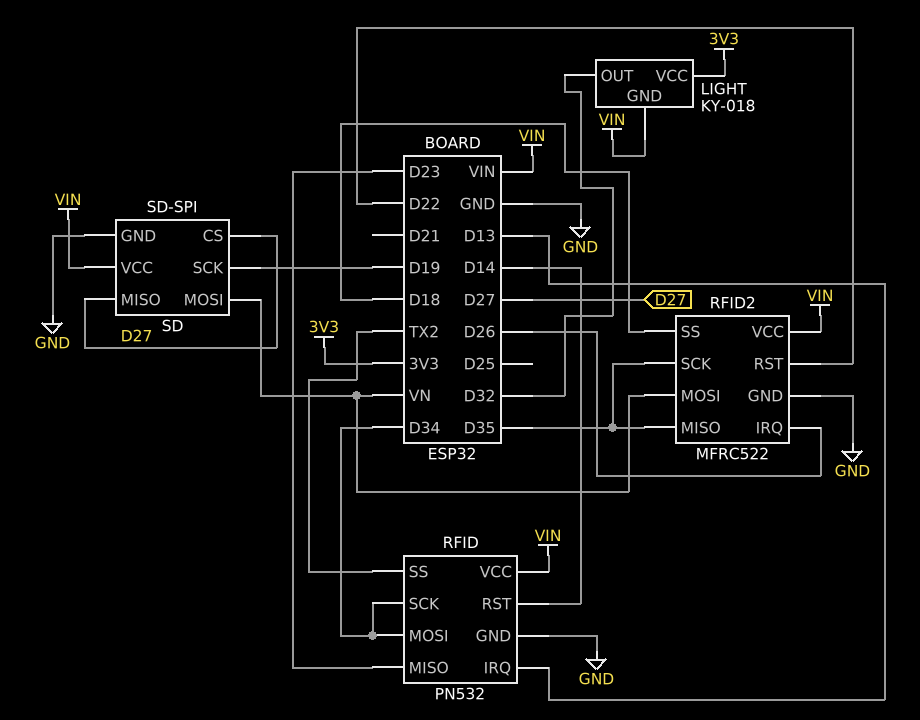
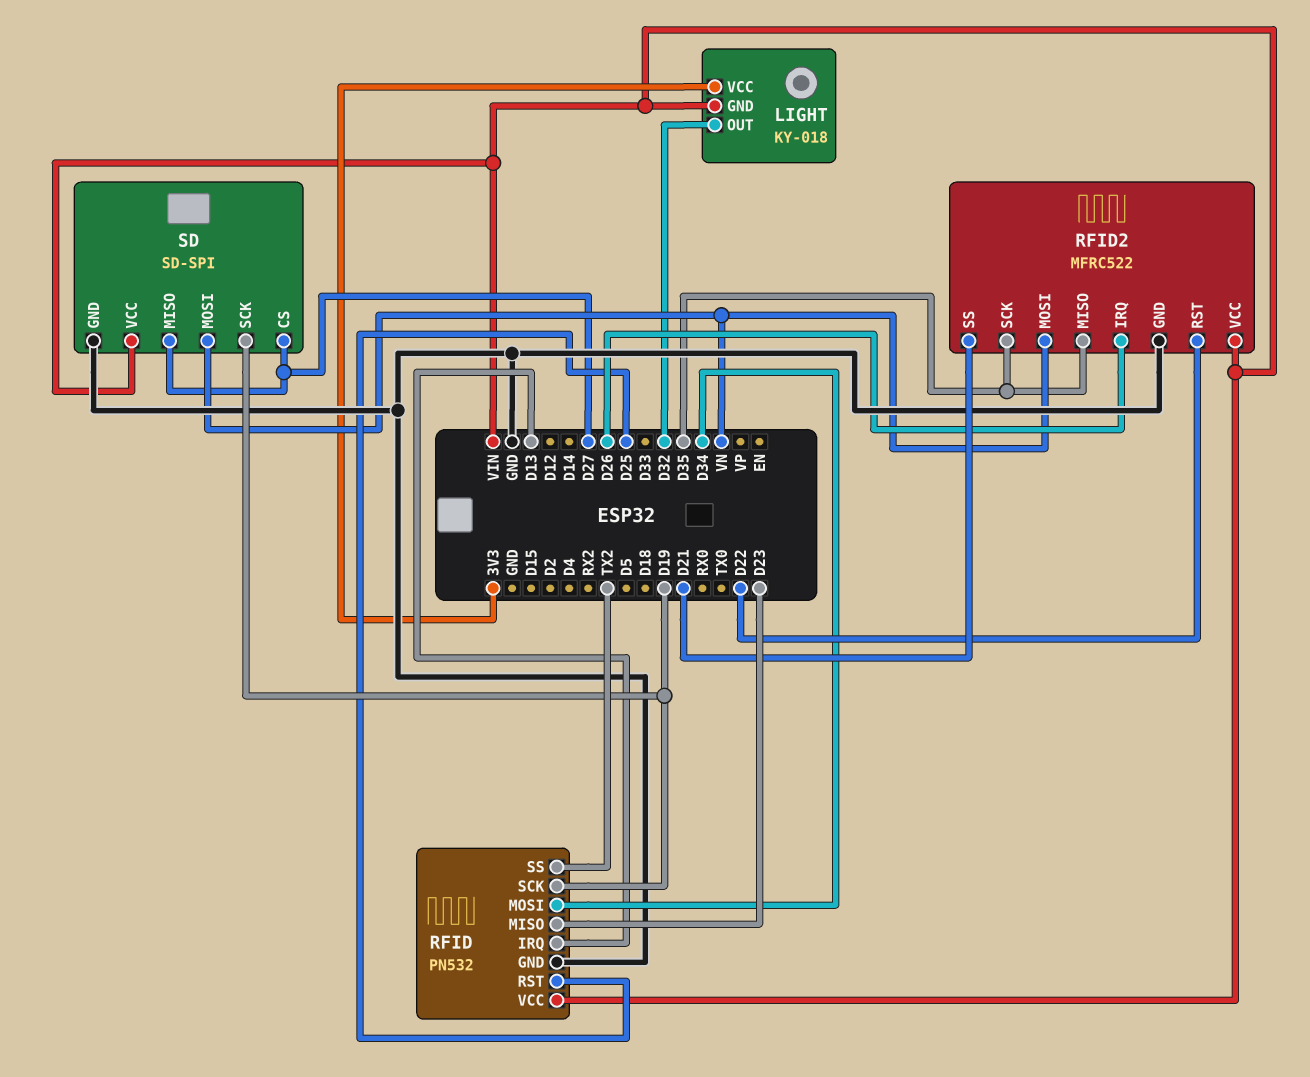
RFID pin RST: D14 -> D25
RFID pin SCK: D34 -> D19
RFID2 pin SS: D18 -> D21

